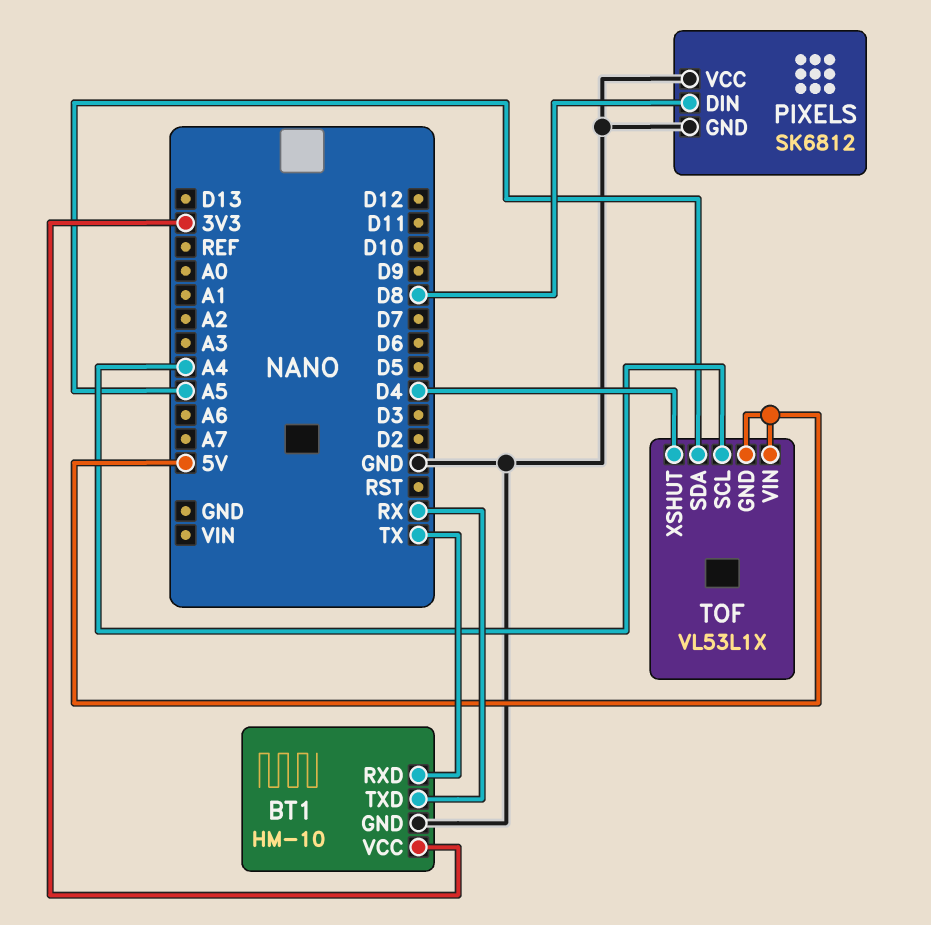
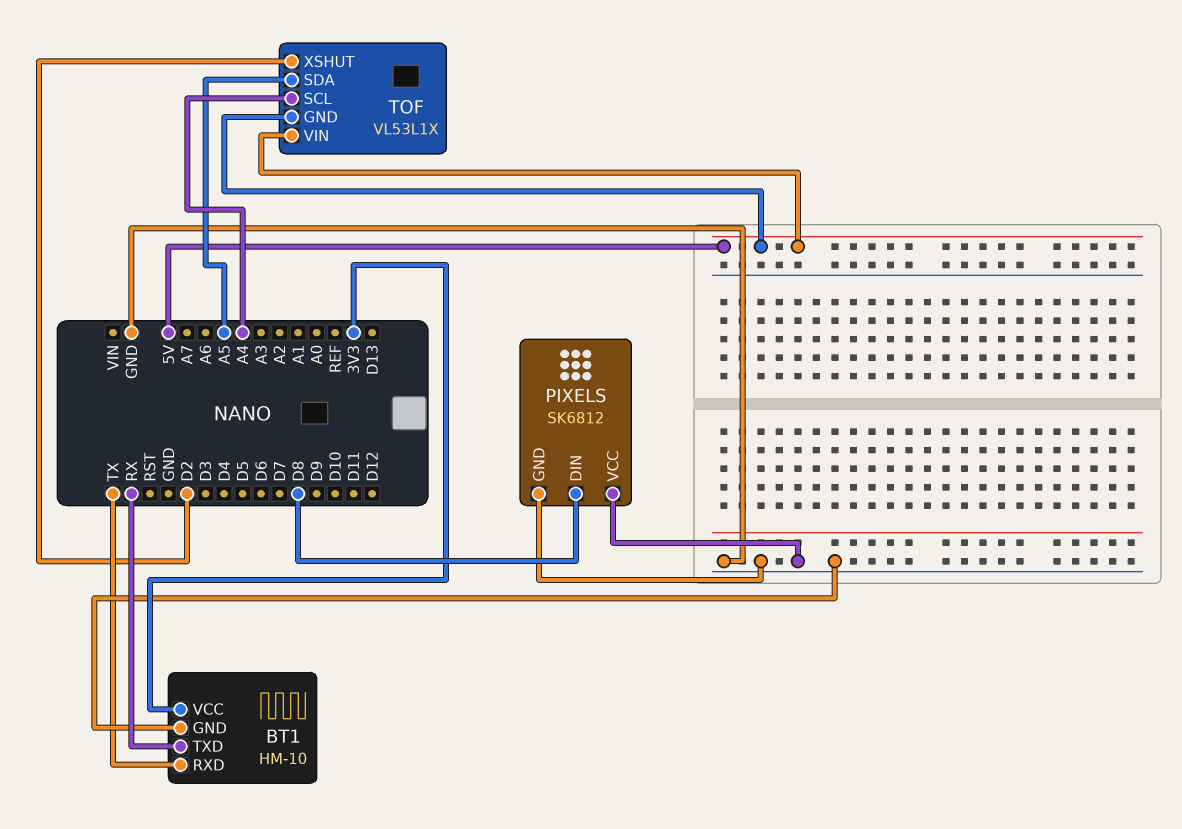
TOF pin XSHUT: D4 -> D2

